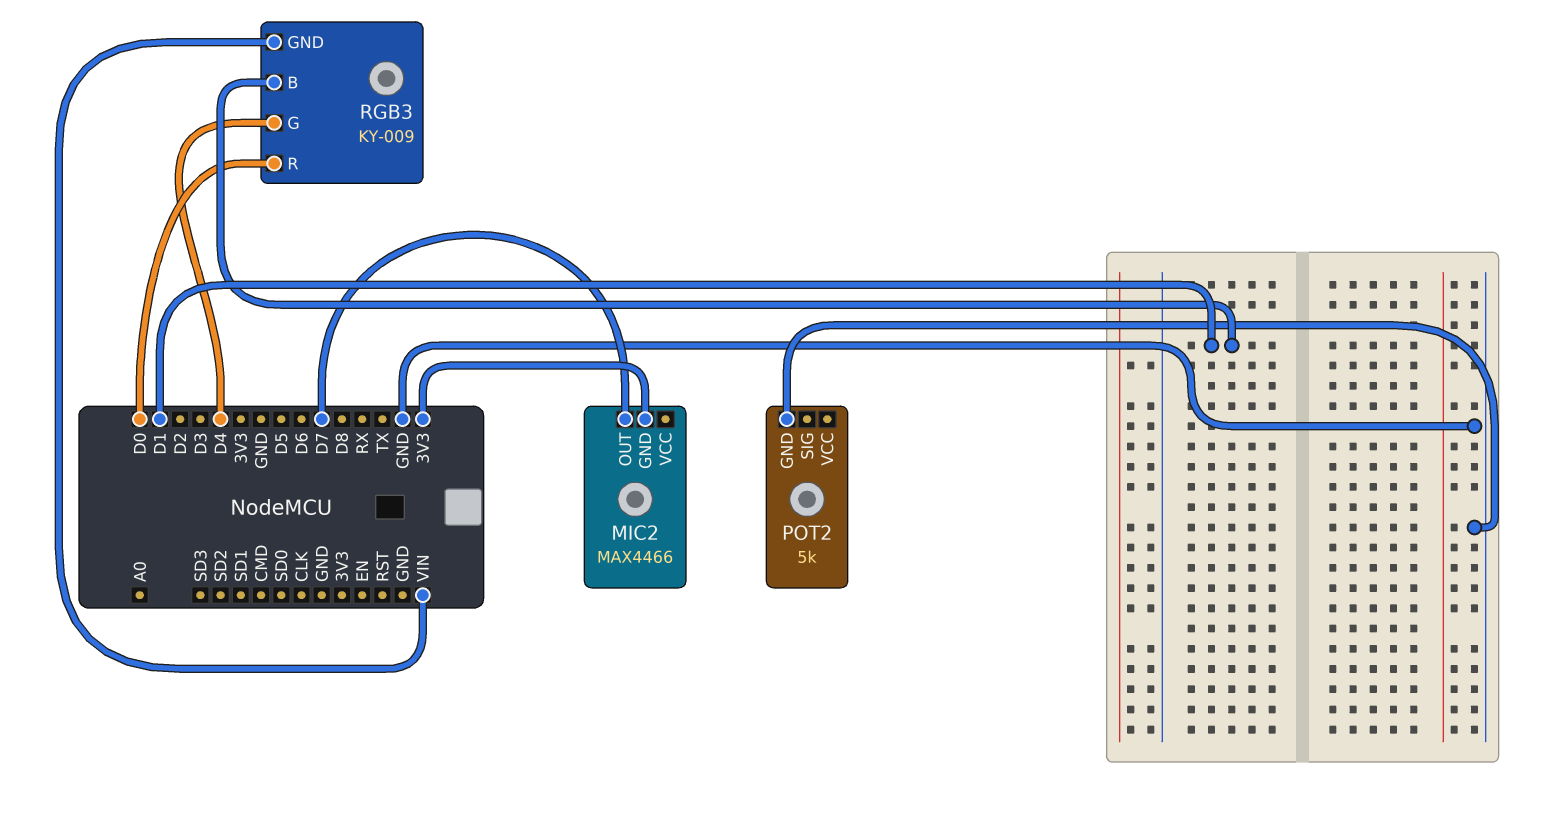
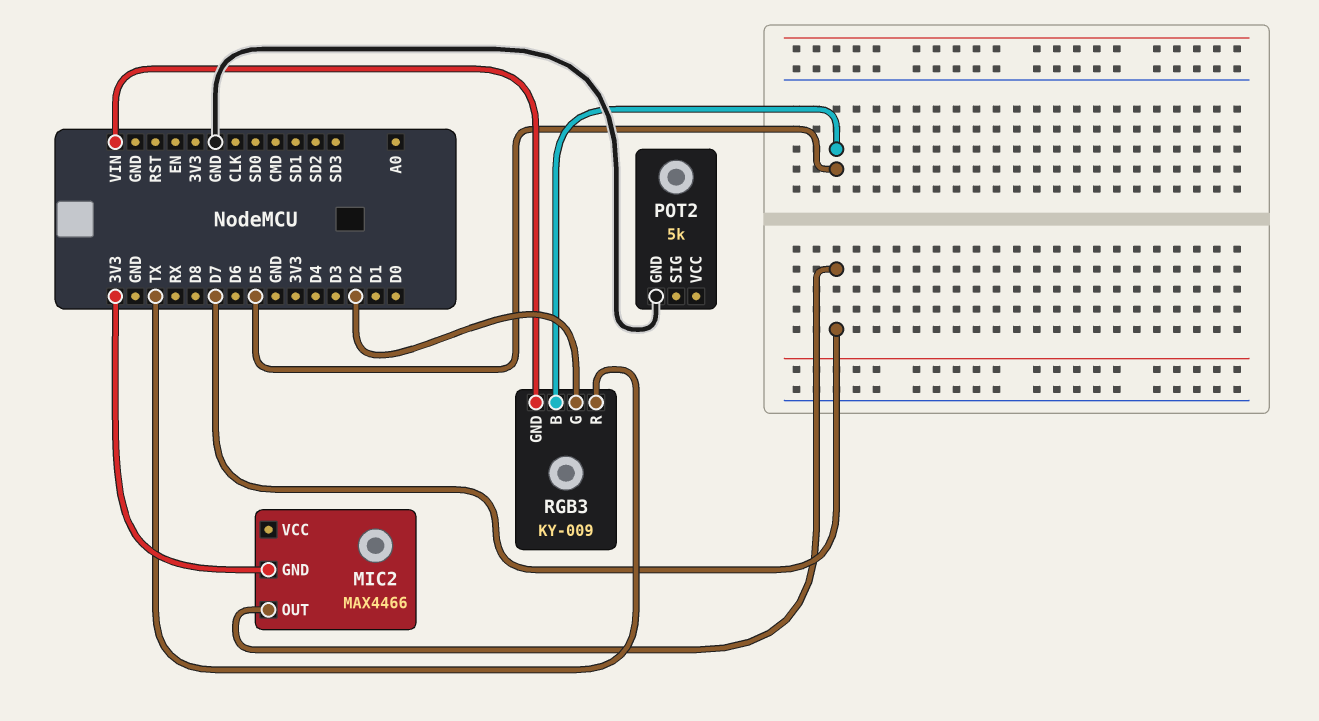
RGB3 pin B: D1 -> D5
RGB3 pin G: D4 -> D2
RGB3 pin R: D0 -> TX

